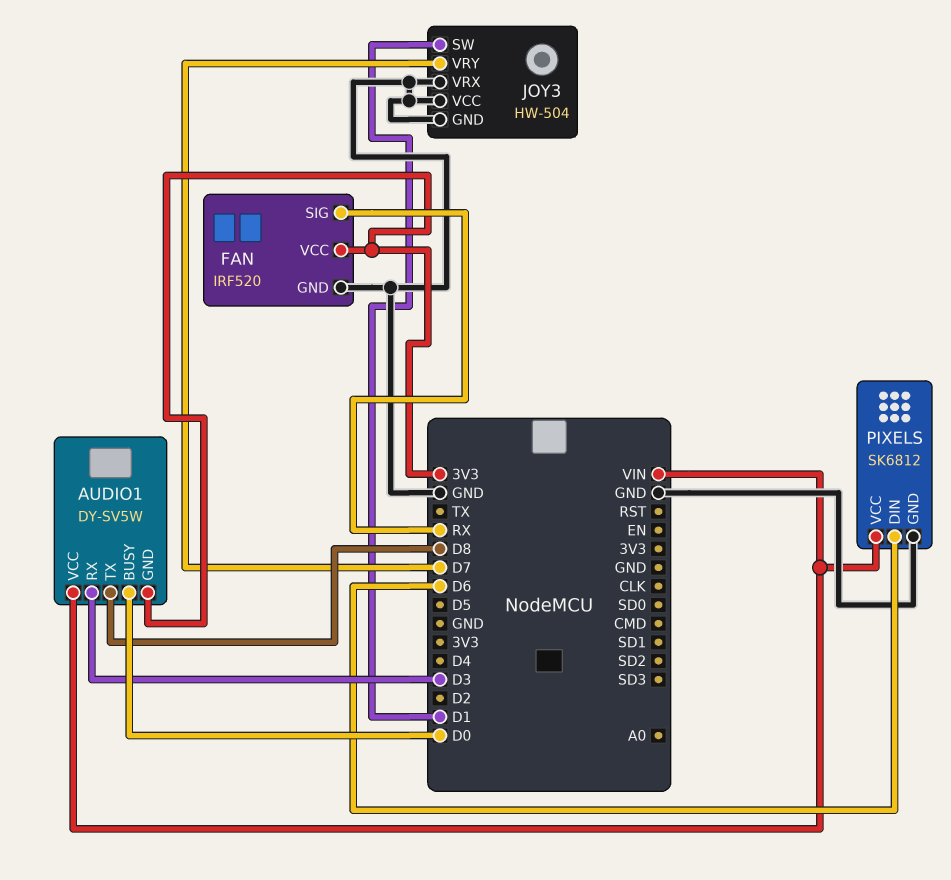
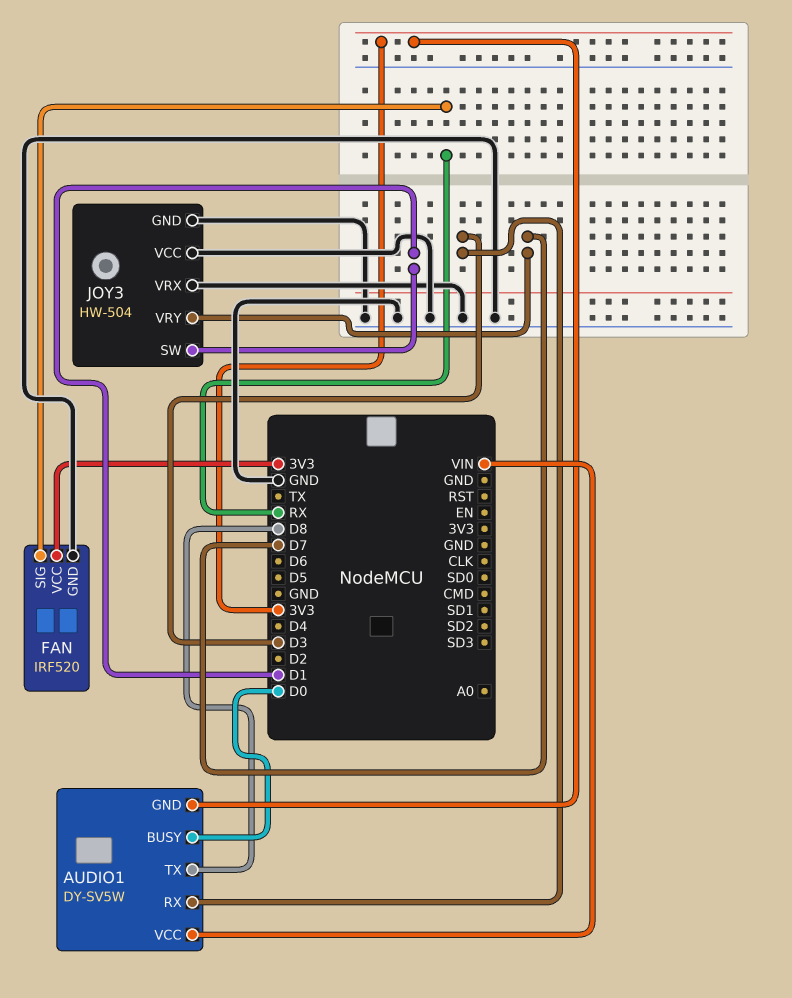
PIXELS: SK6812 -> none
PIXELS pin DIN: D6 -> none
PIXELS pin GND: GND -> none
PIXELS pin VCC: VIN -> none

